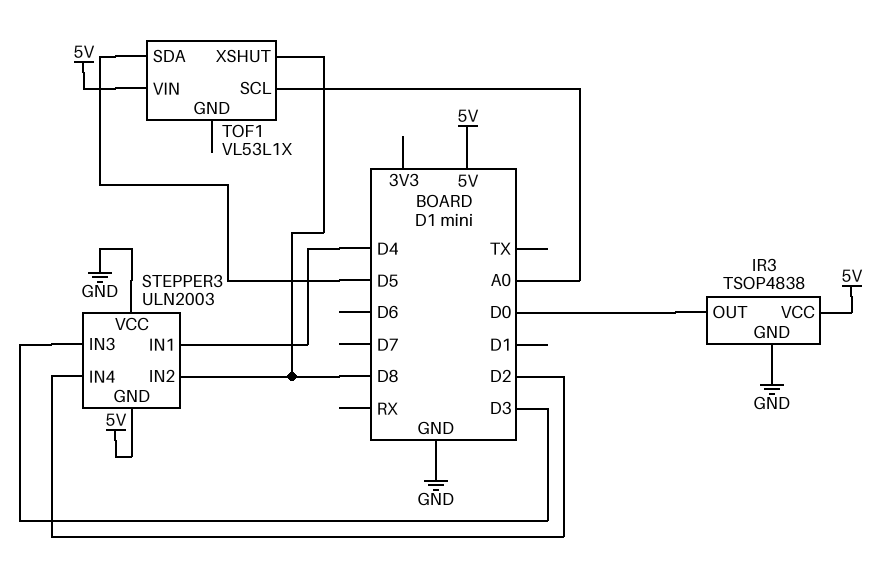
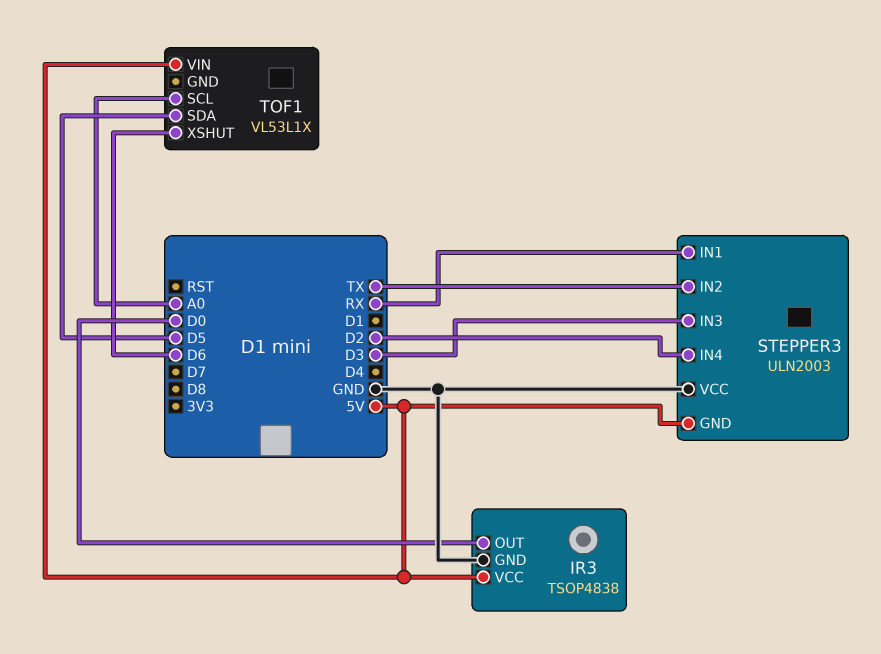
STEPPER3 pin IN1: D4 -> RX
STEPPER3 pin IN2: D8 -> TX
TOF1 pin XSHUT: D8 -> D6

